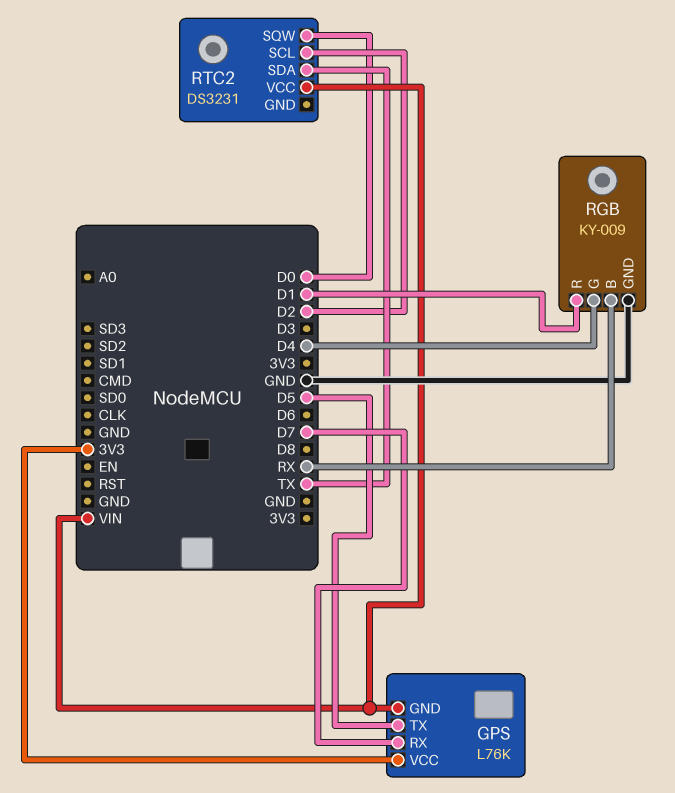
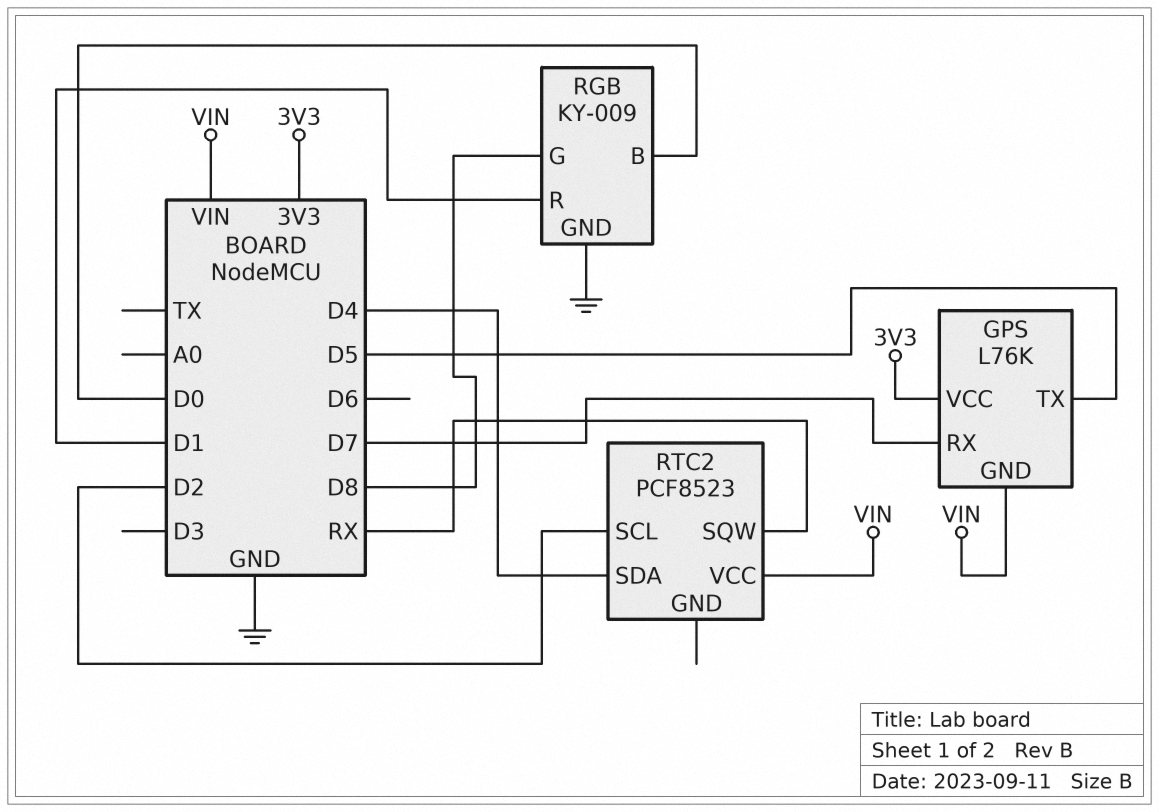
RGB pin B: RX -> D0
RGB pin G: D4 -> D8
RTC2: DS3231 -> PCF8523
RTC2 pin SDA: TX -> D4
RTC2 pin SQW: D0 -> RX

